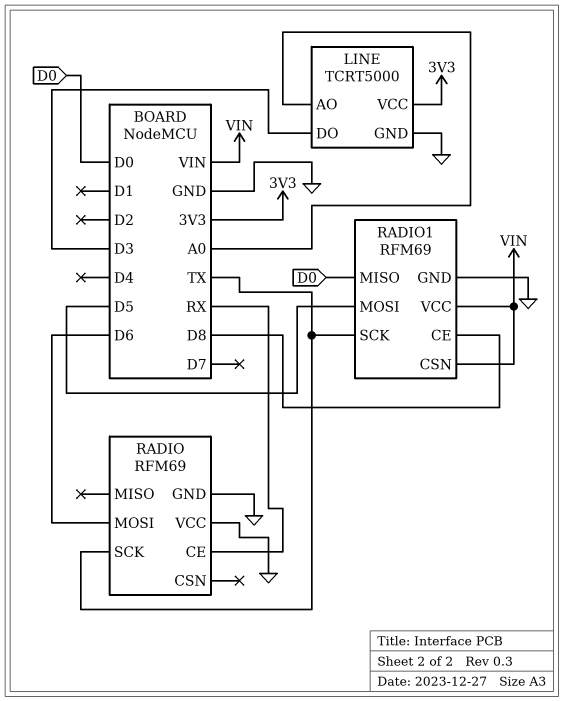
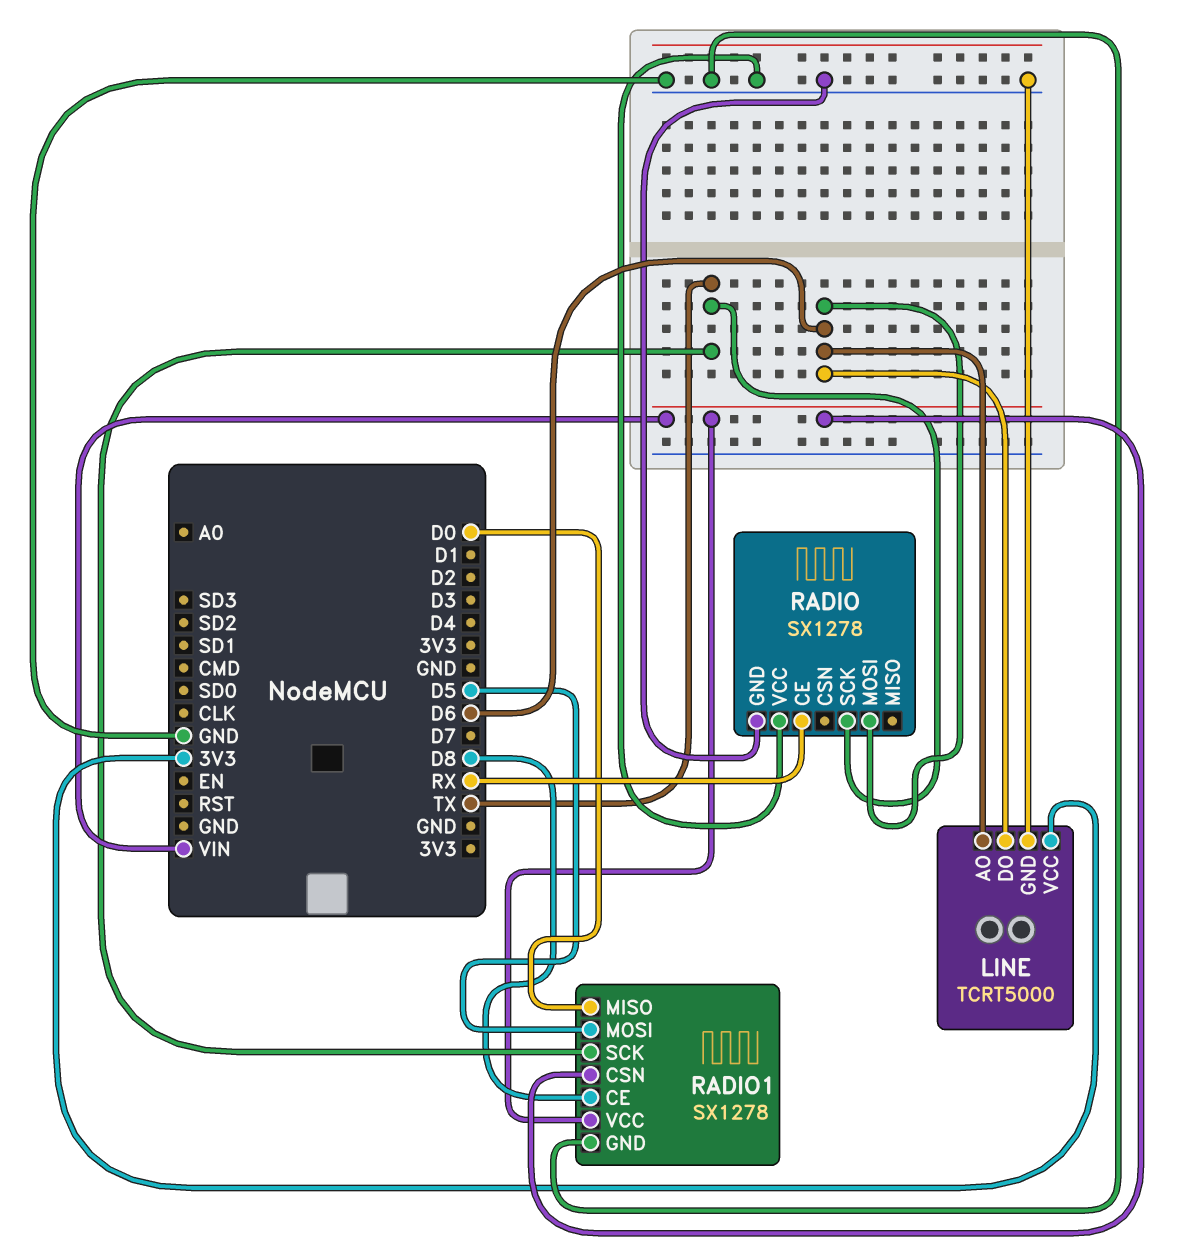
LINE pin AO: A0 -> D6
LINE pin DO: D3 -> D6
RADIO: RFM69 -> SX1278
RADIO1: RFM69 -> SX1278

